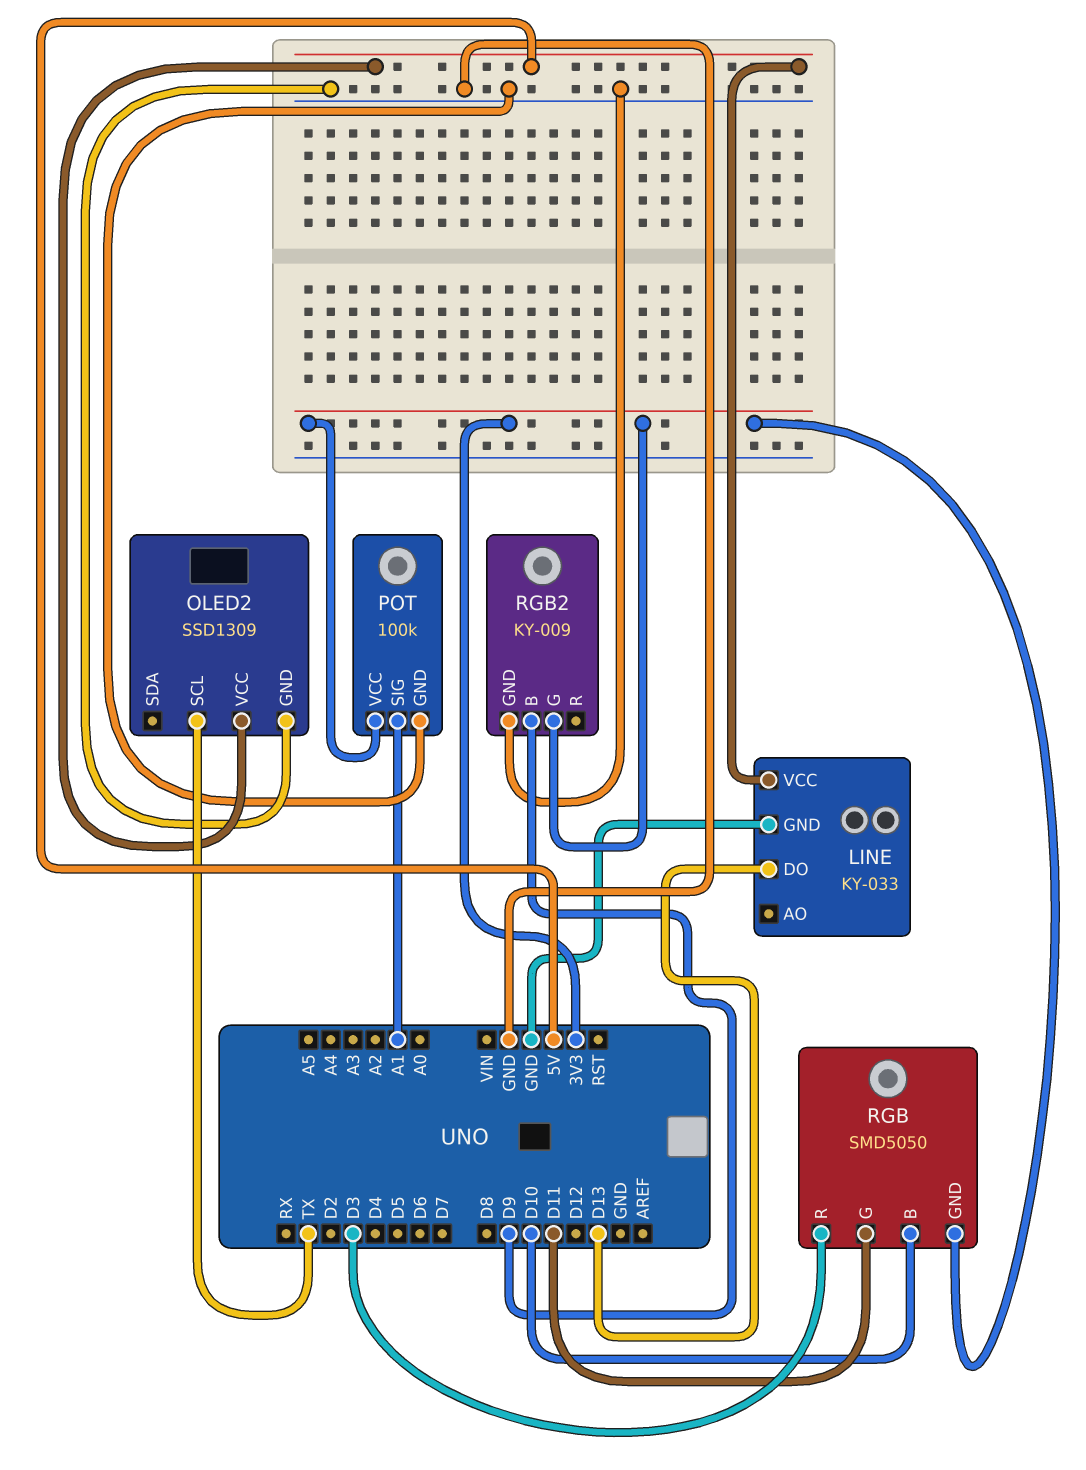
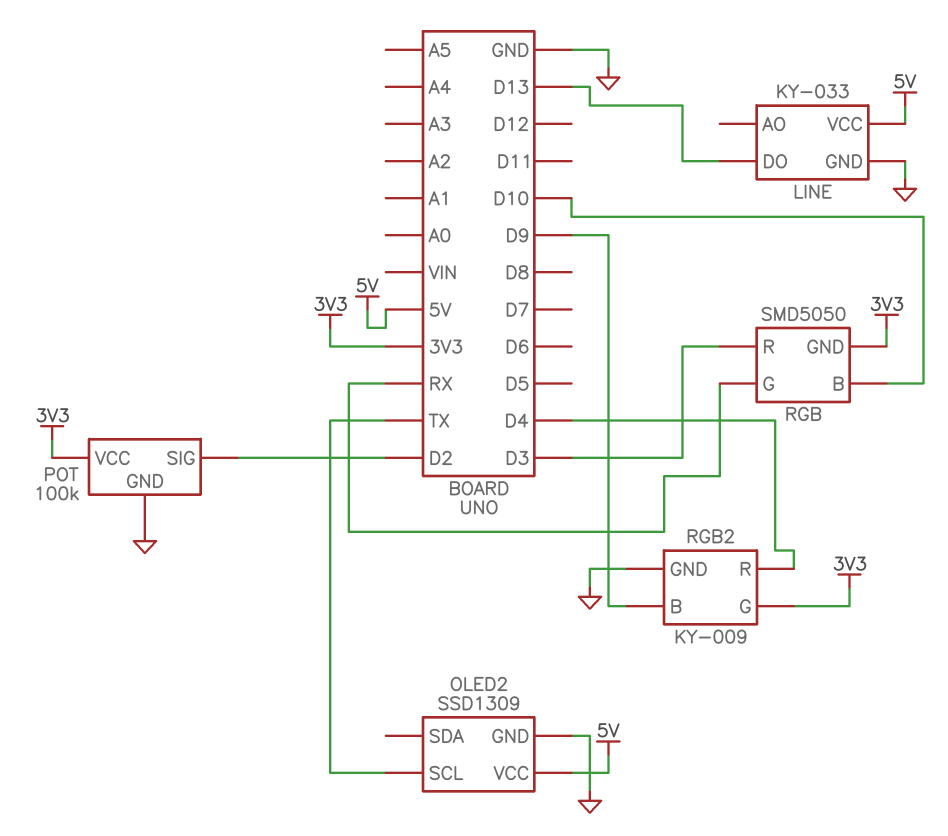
POT pin SIG: A1 -> D2
RGB pin G: D11 -> RX
RGB2 pin R: none -> D4

